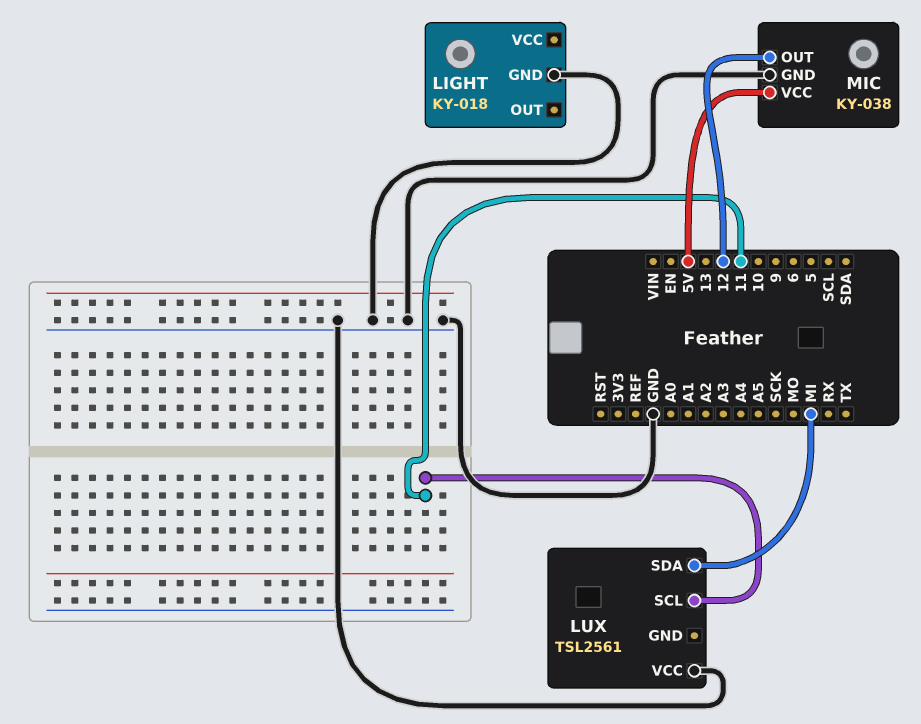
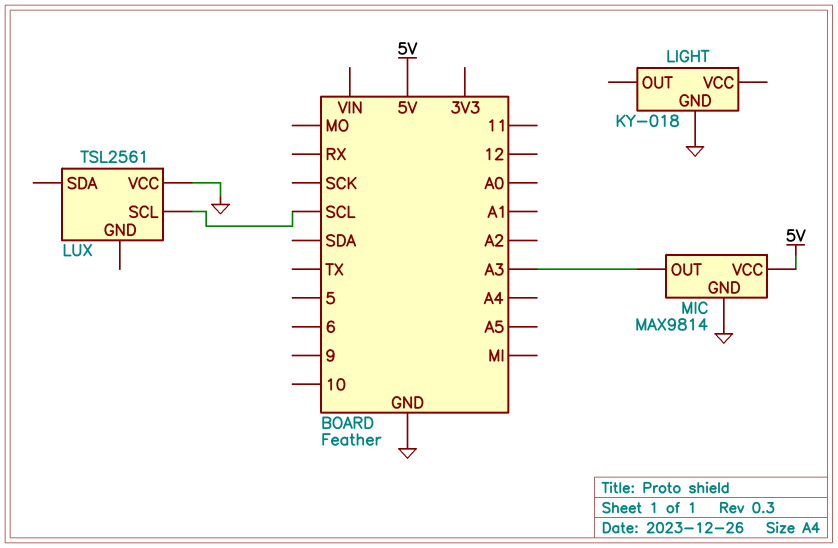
LUX pin SCL: 11 -> SCL
LUX pin SDA: MI -> none
MIC: KY-038 -> MAX9814
MIC pin OUT: 12 -> A3

